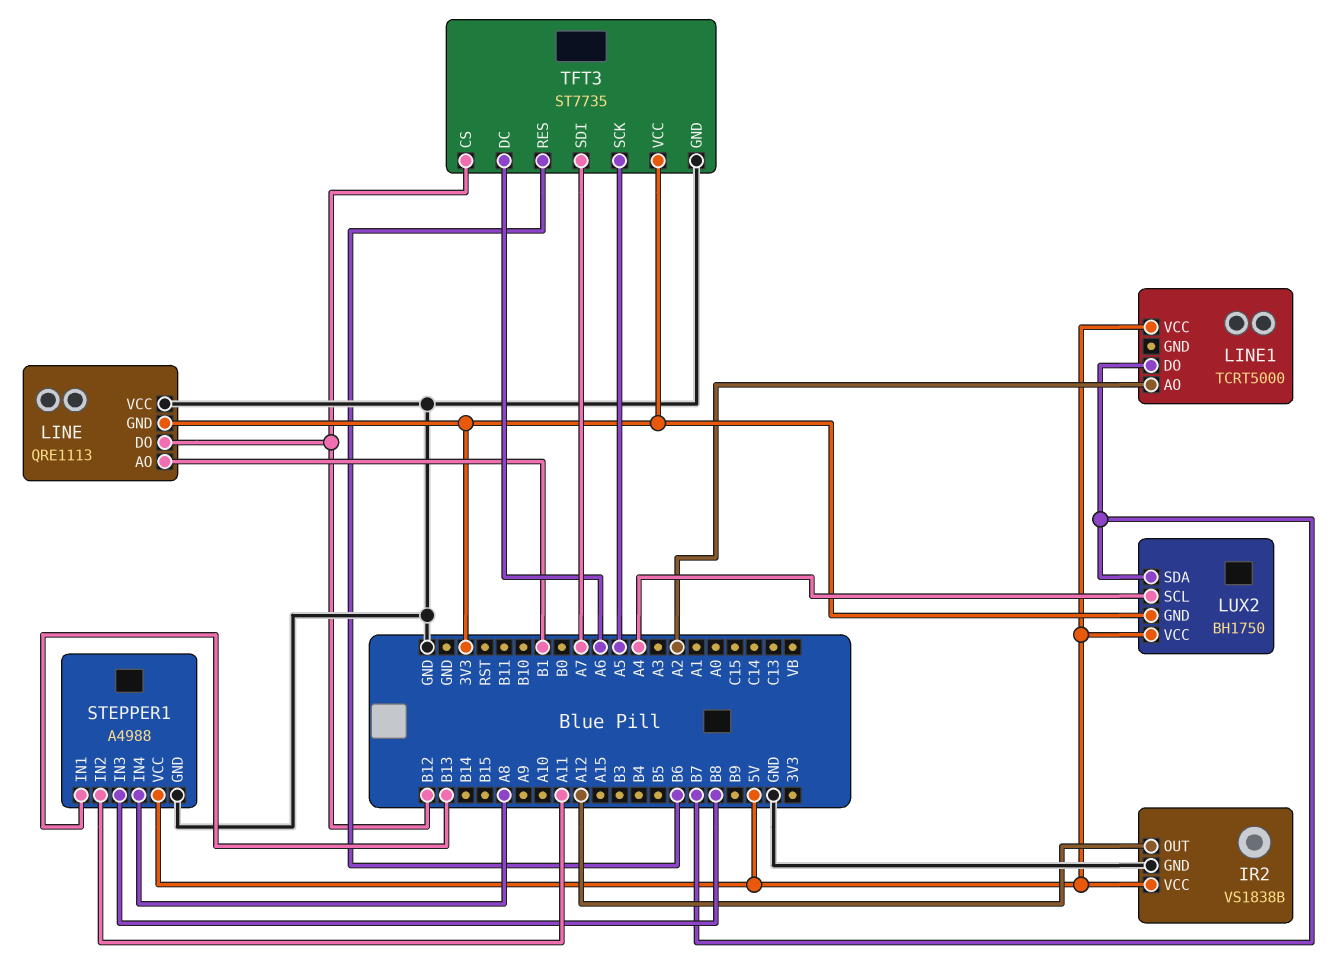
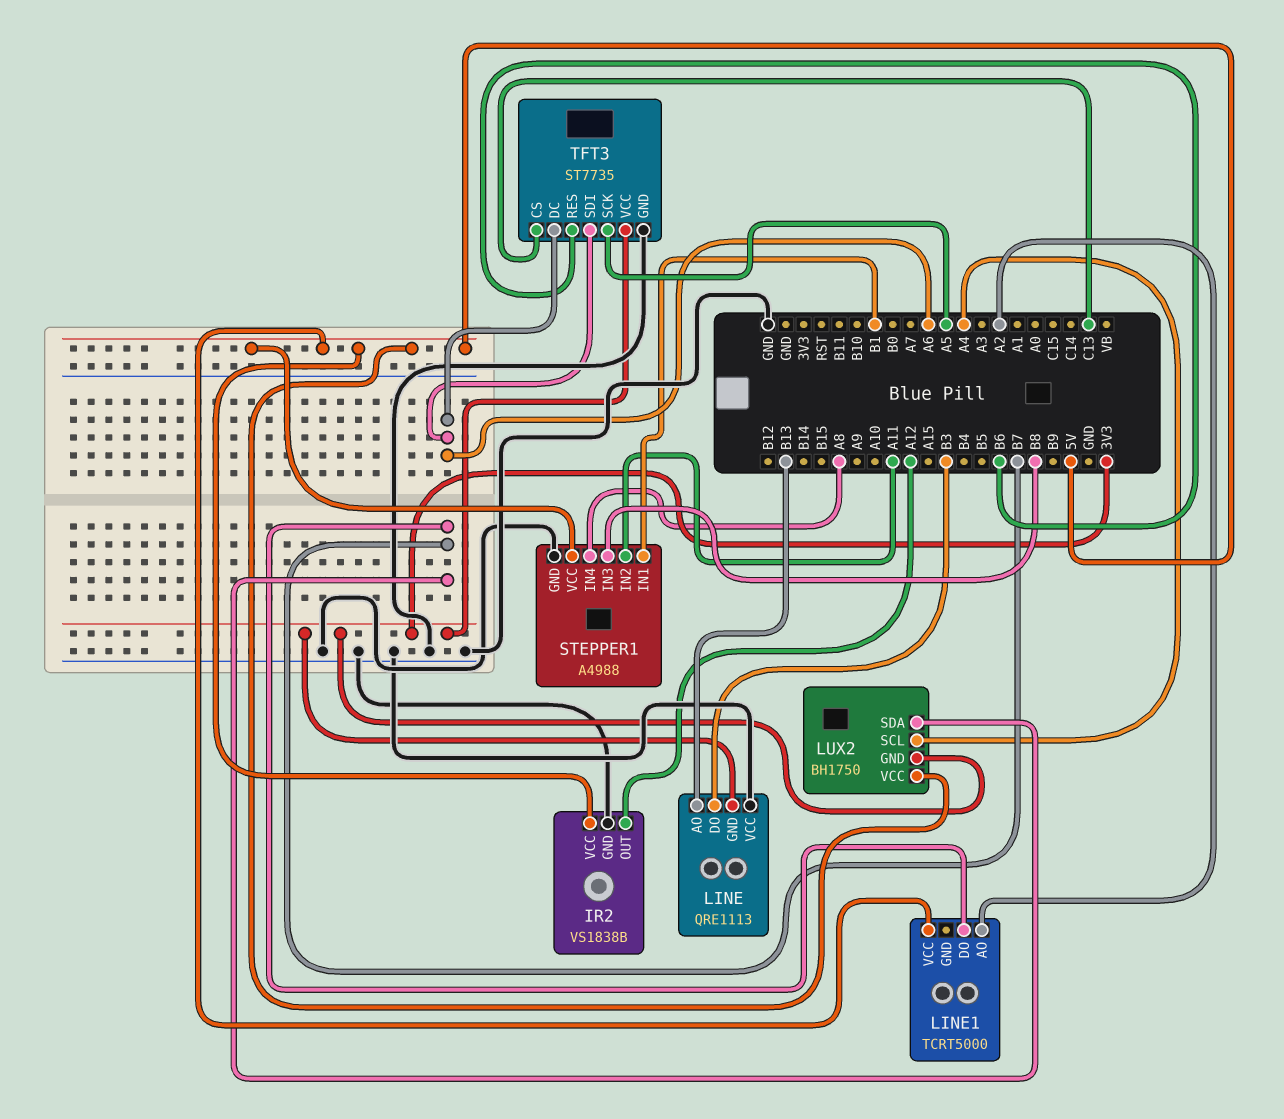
LINE pin AO: B1 -> B13
LINE pin DO: B12 -> B3
STEPPER1 pin IN1: B13 -> B1
TFT3 pin CS: B12 -> C13
TFT3 pin SDI: A7 -> A6

